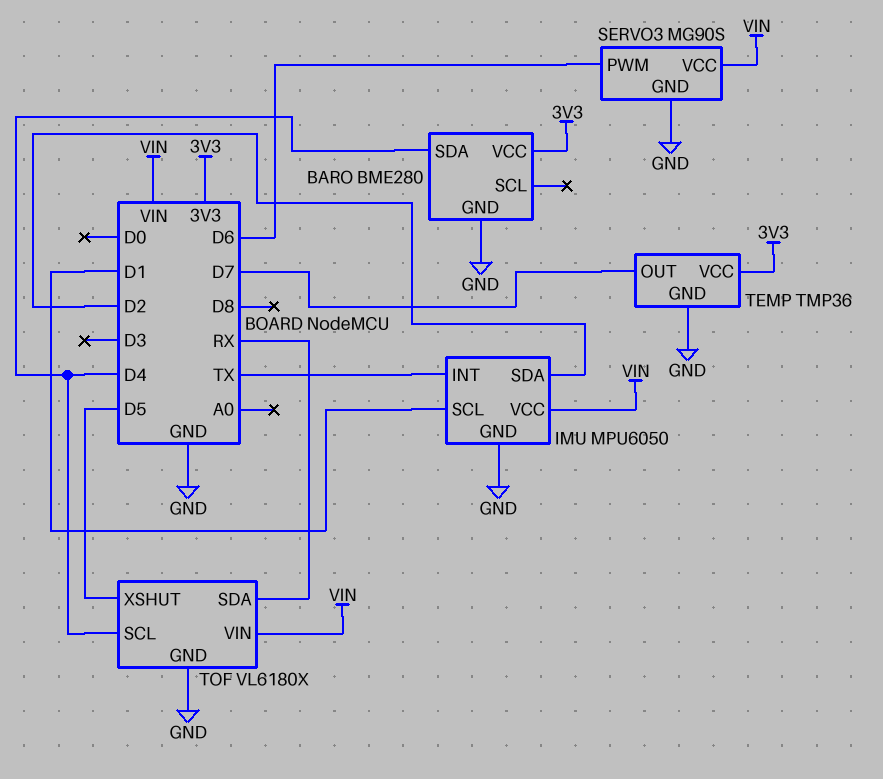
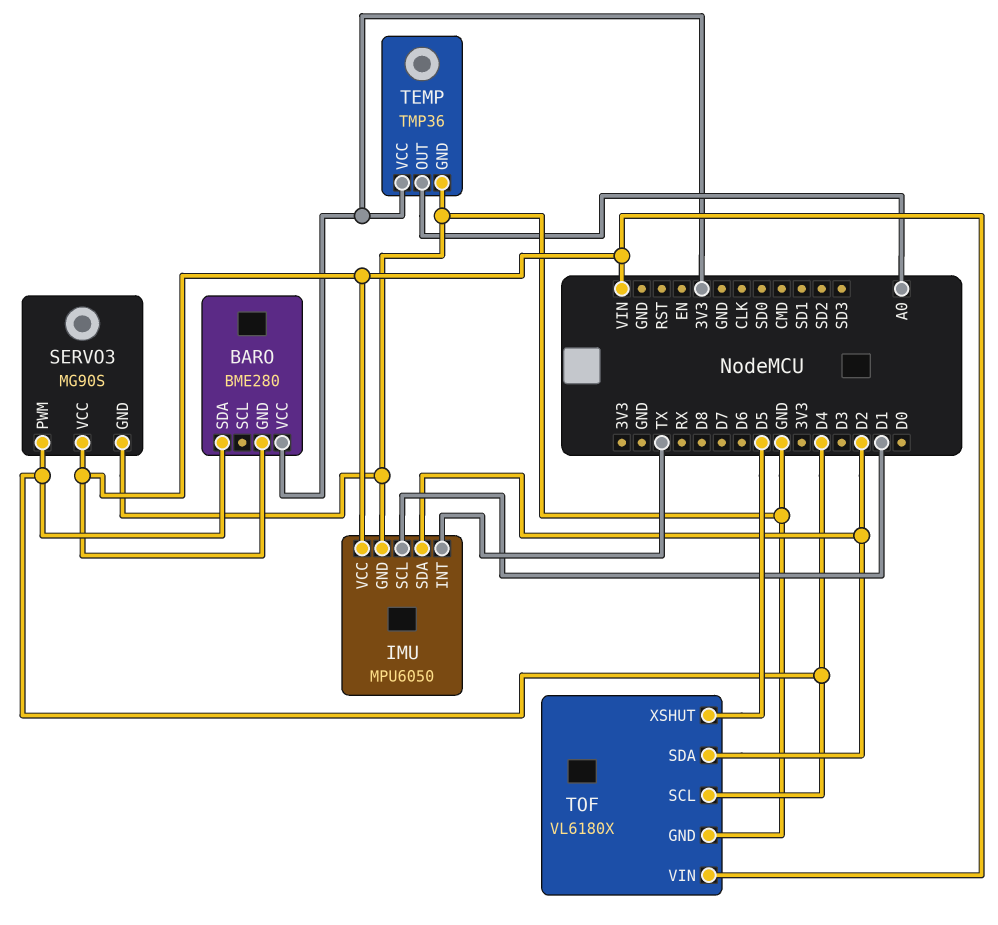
BARO pin GND: GND -> VIN
SERVO3 pin PWM: D6 -> D4
TEMP pin OUT: D7 -> A0
TOF pin SDA: RX -> D2

